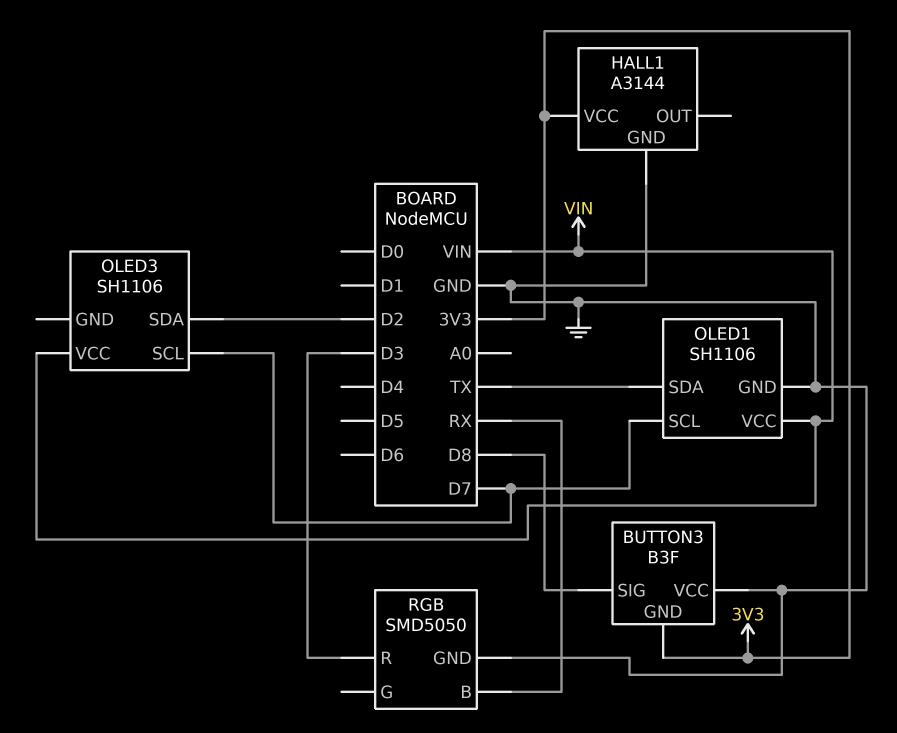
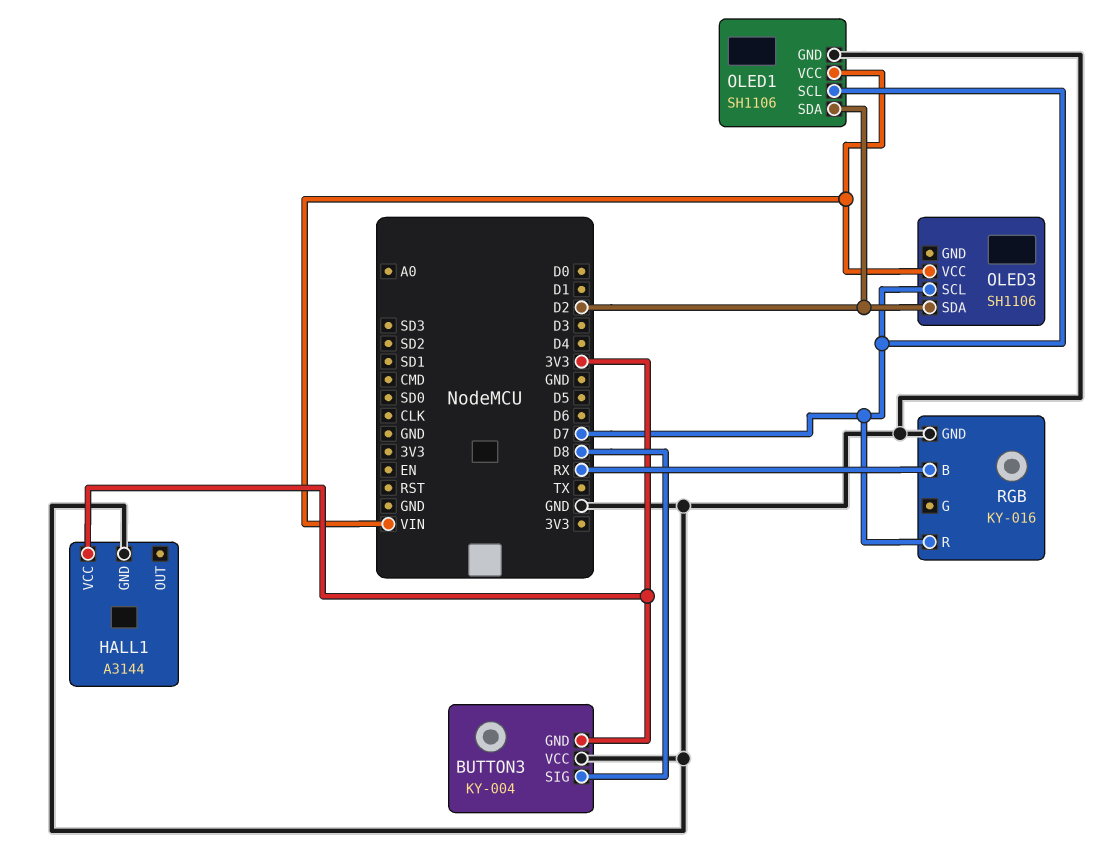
BUTTON3: B3F -> KY-004
OLED1 pin SDA: TX -> D2
RGB: SMD5050 -> KY-016
RGB pin R: D3 -> D7

